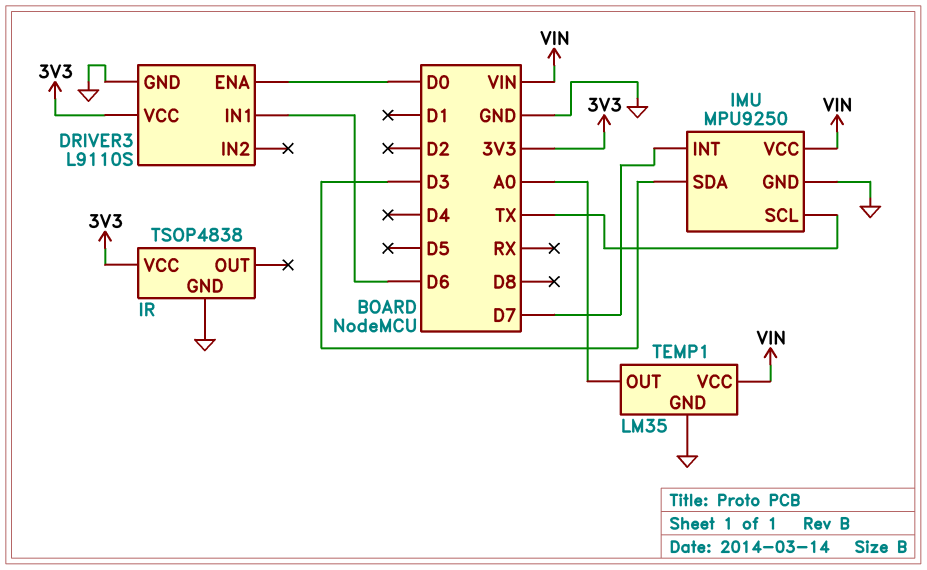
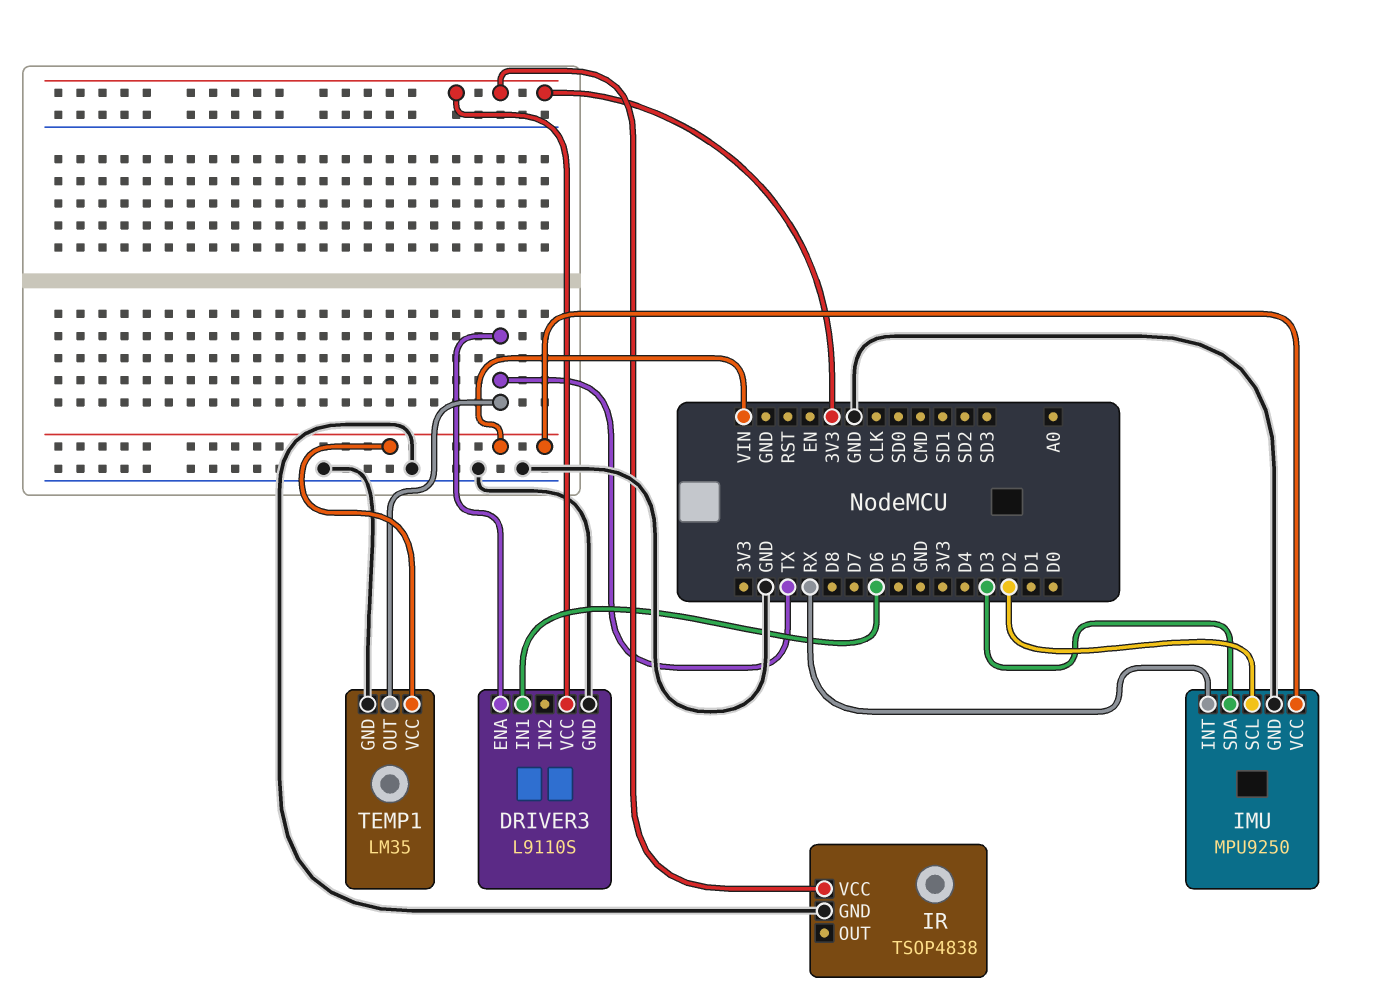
DRIVER3 pin ENA: D0 -> TX
IMU pin INT: D7 -> RX
IMU pin SCL: TX -> D2
TEMP1 pin OUT: A0 -> TX

